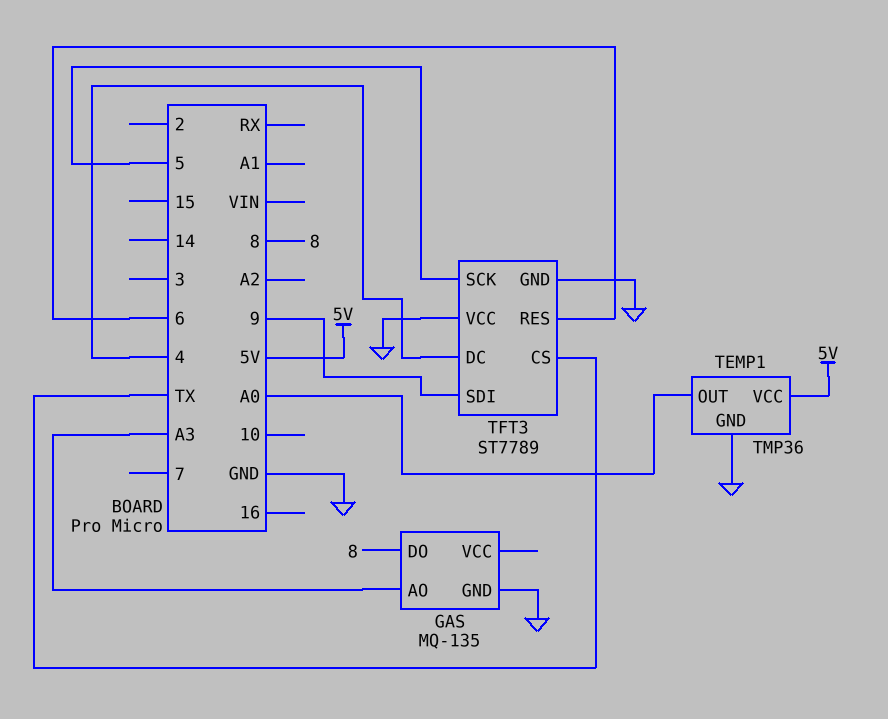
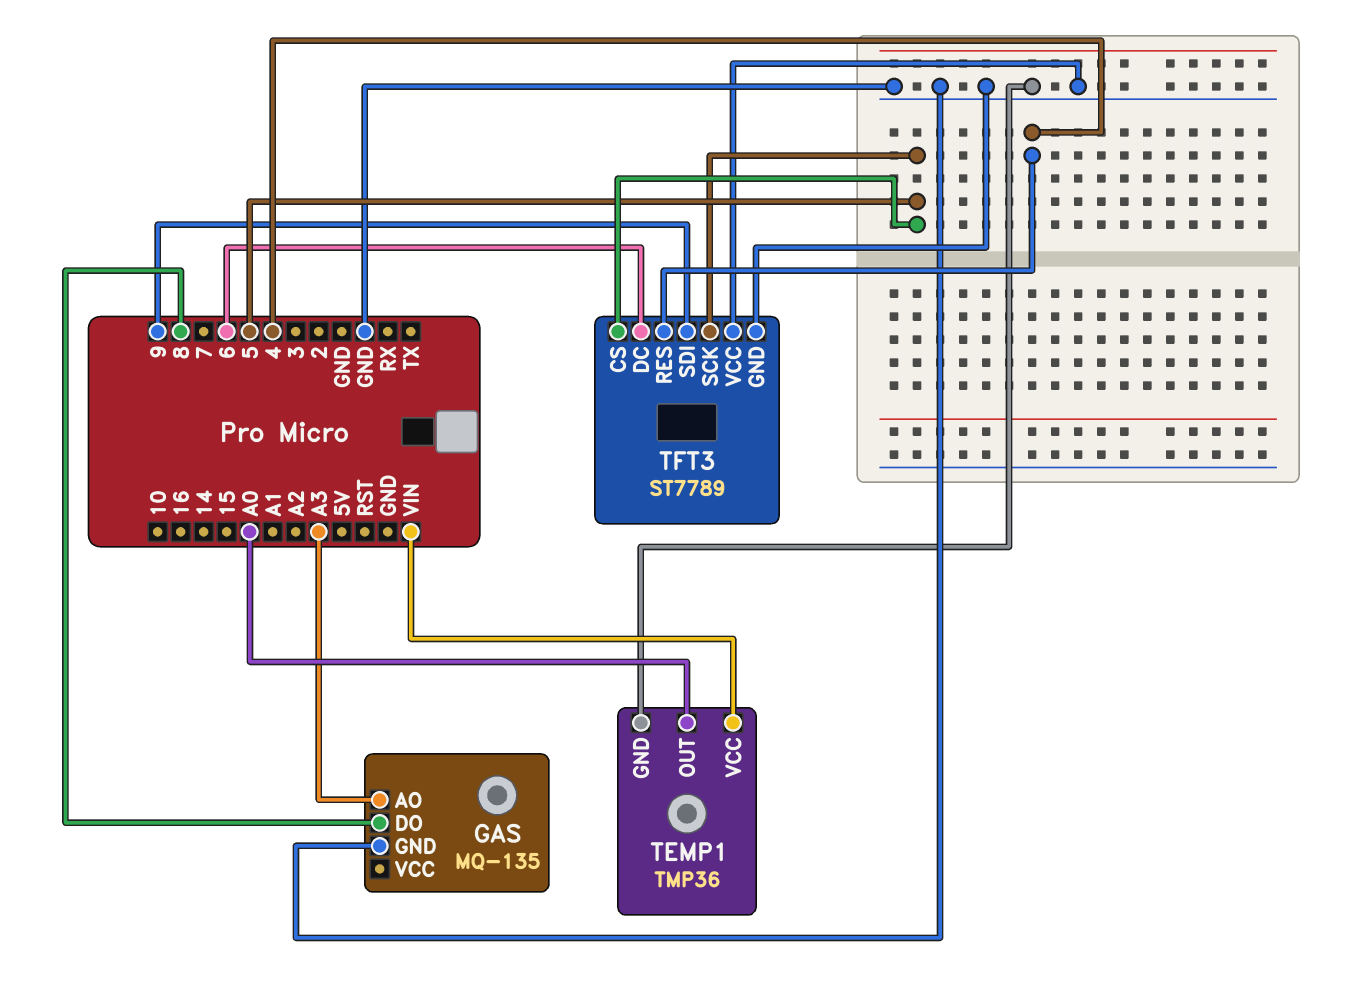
TEMP1 pin VCC: 5V -> VIN
TFT3 pin CS: TX -> 5
TFT3 pin DC: 4 -> 6
TFT3 pin RES: 6 -> 4

